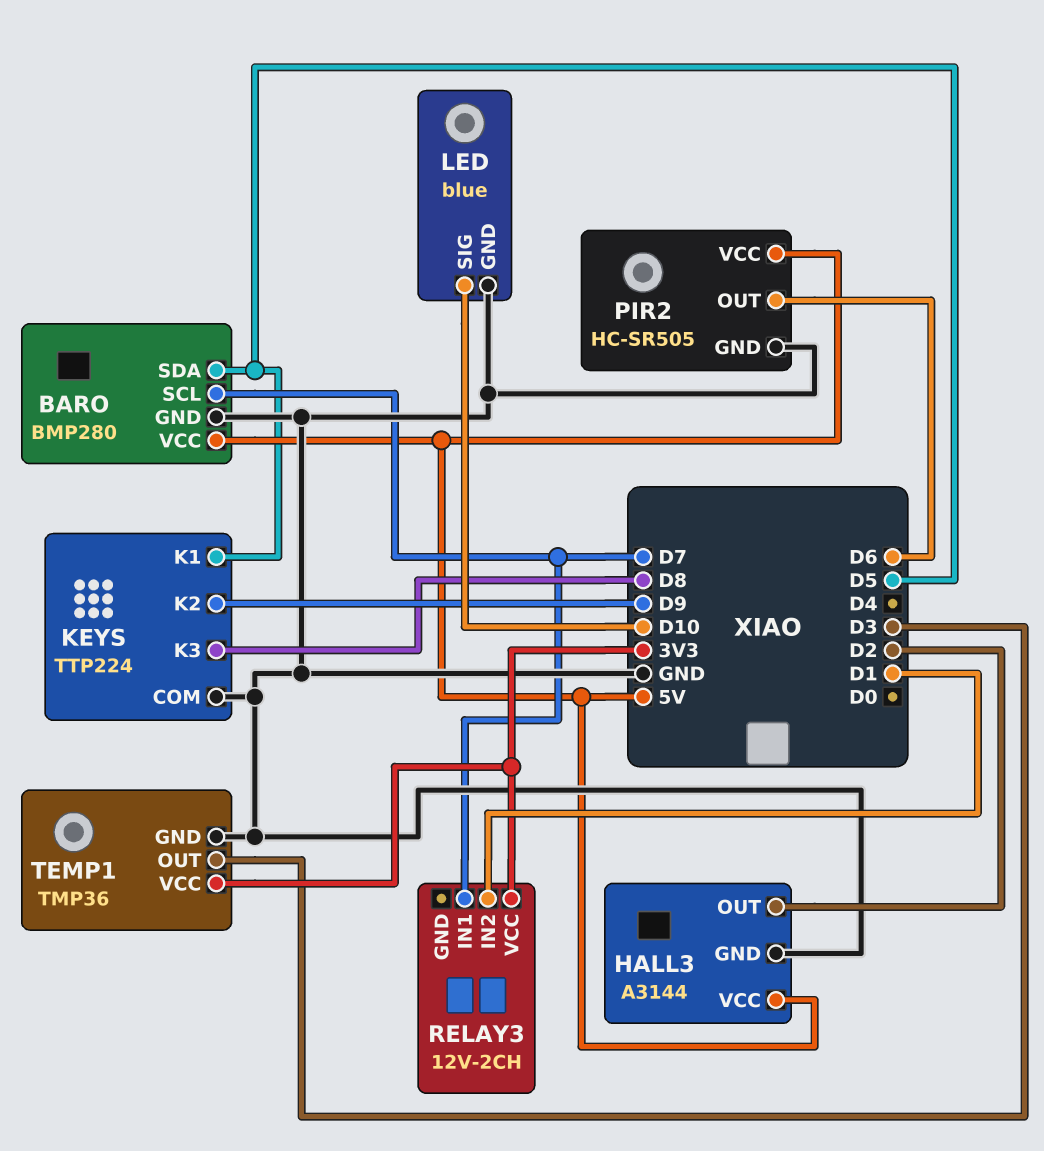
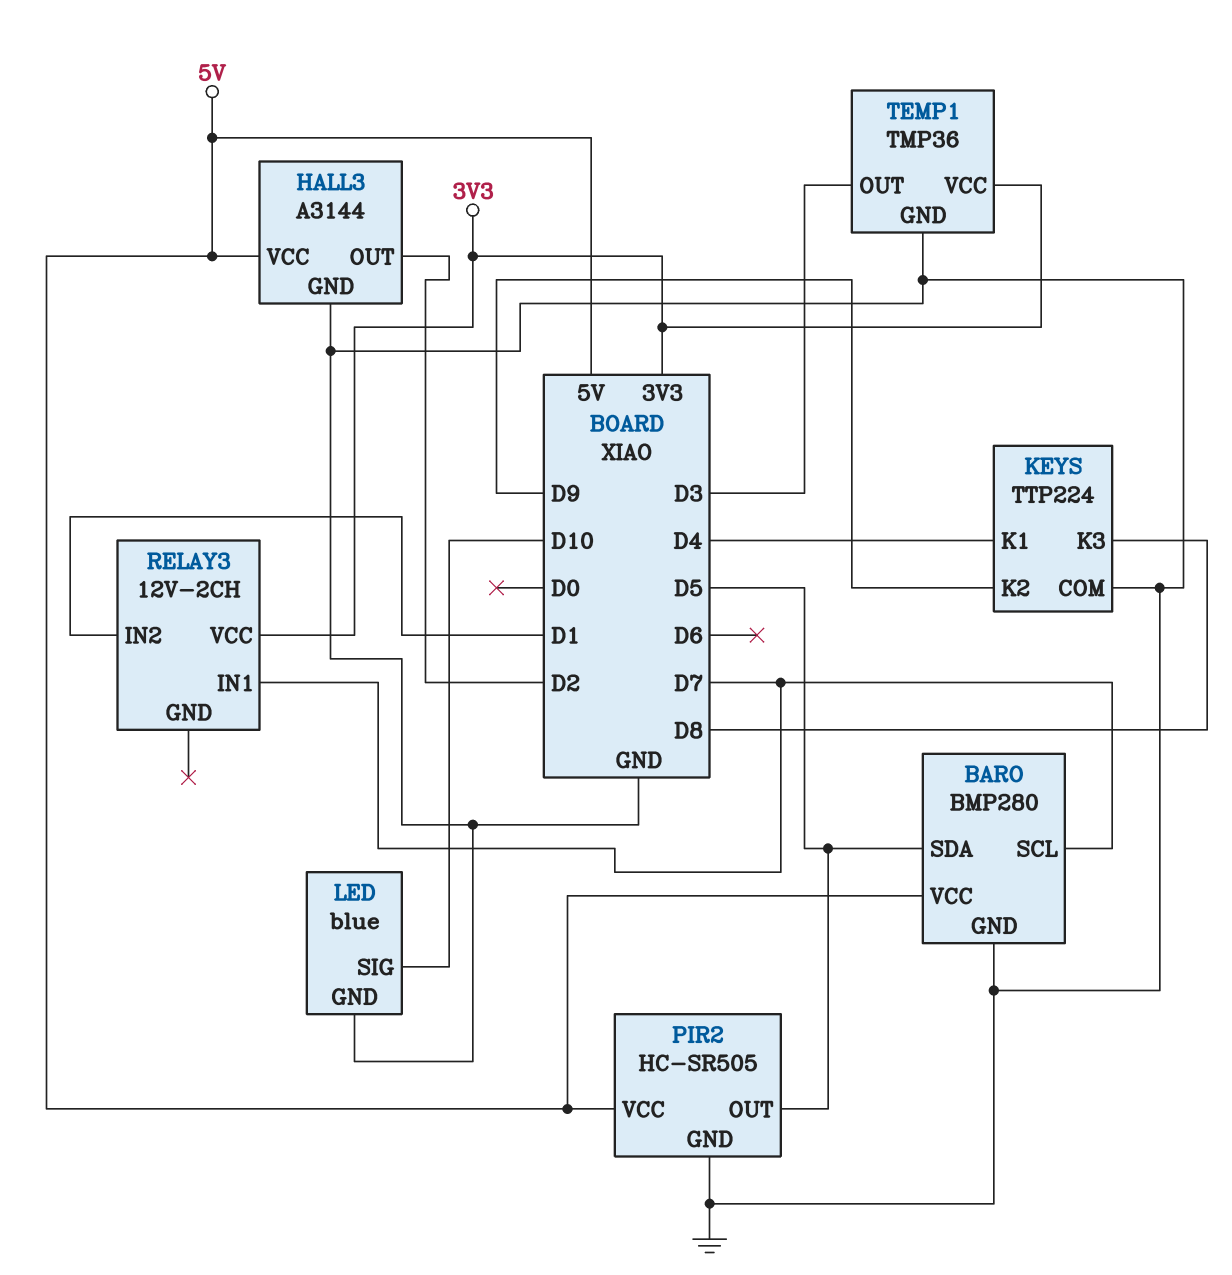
KEYS pin K1: D5 -> D4
PIR2 pin OUT: D6 -> D5

